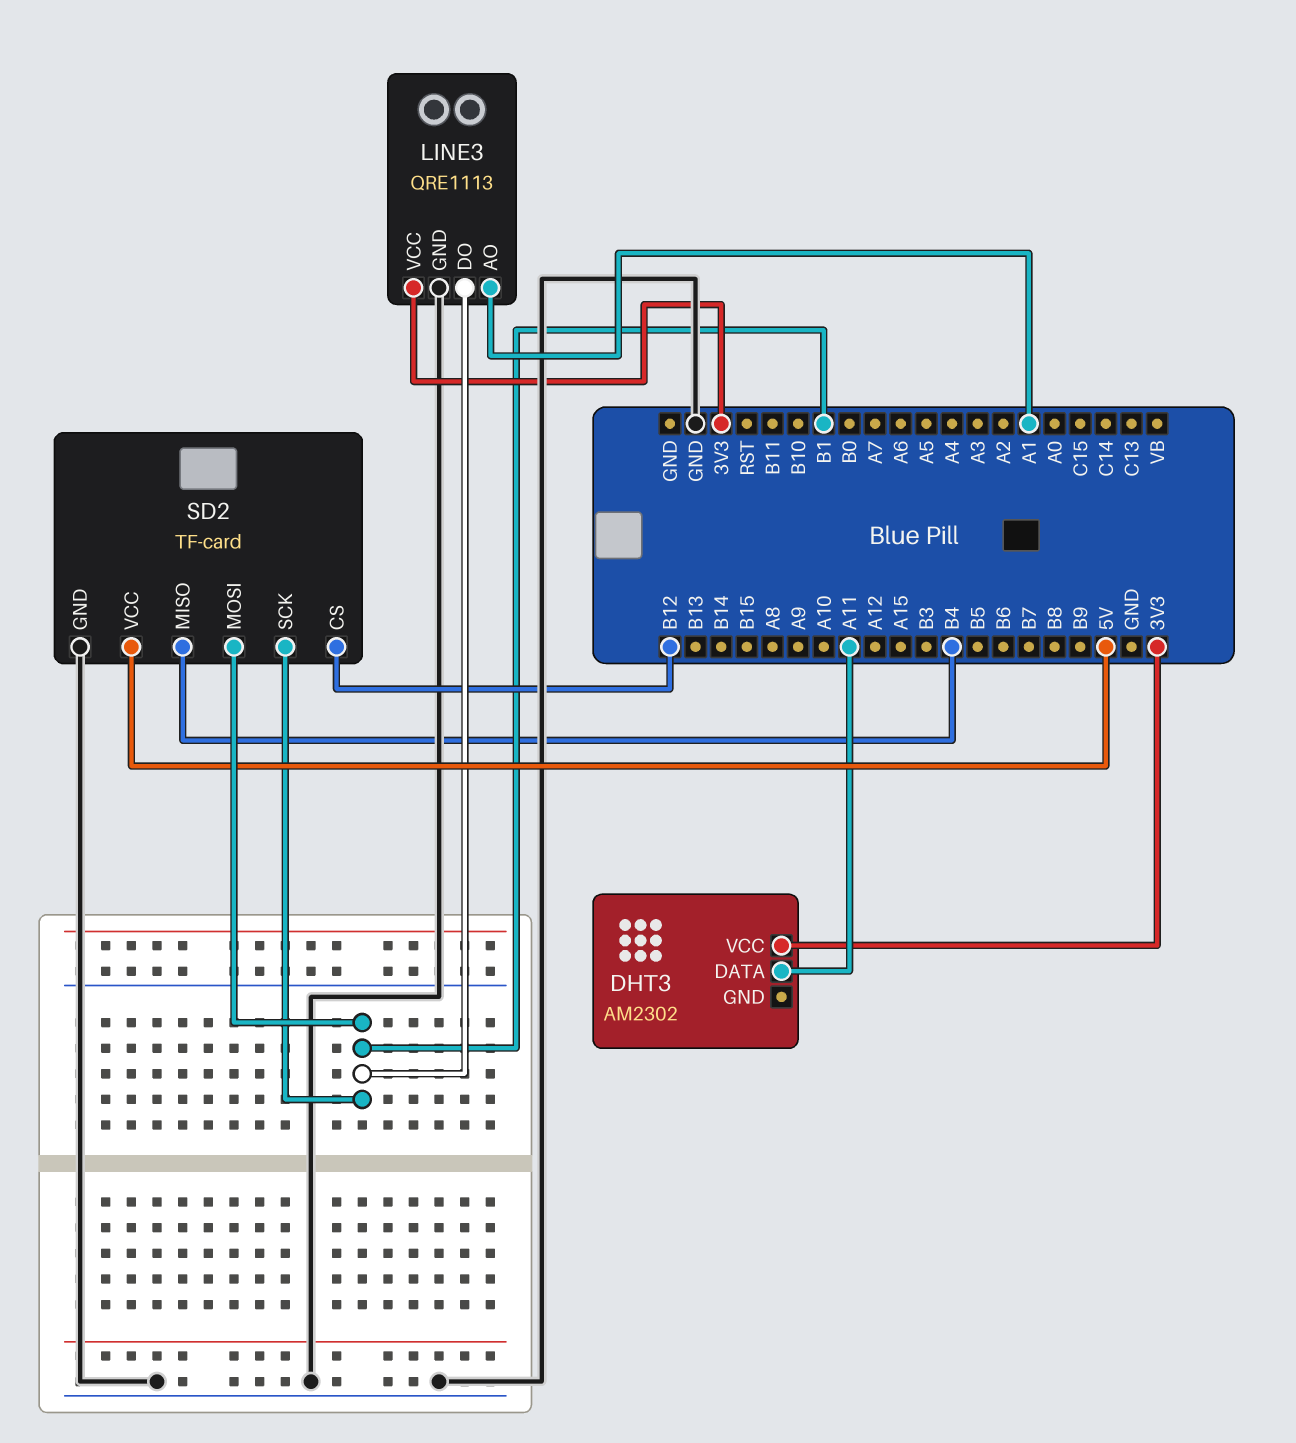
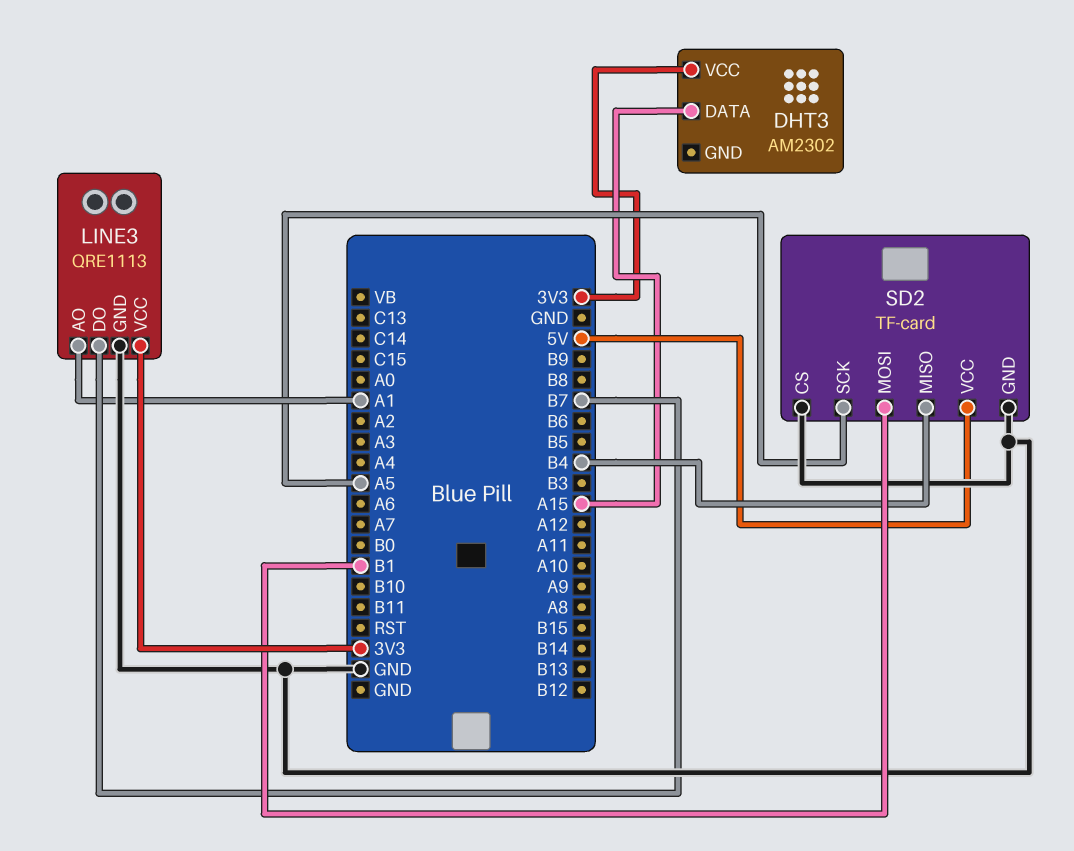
DHT3 pin DATA: A11 -> A15
LINE3 pin DO: B1 -> B7
SD2 pin CS: B12 -> GND
SD2 pin SCK: B1 -> A5

